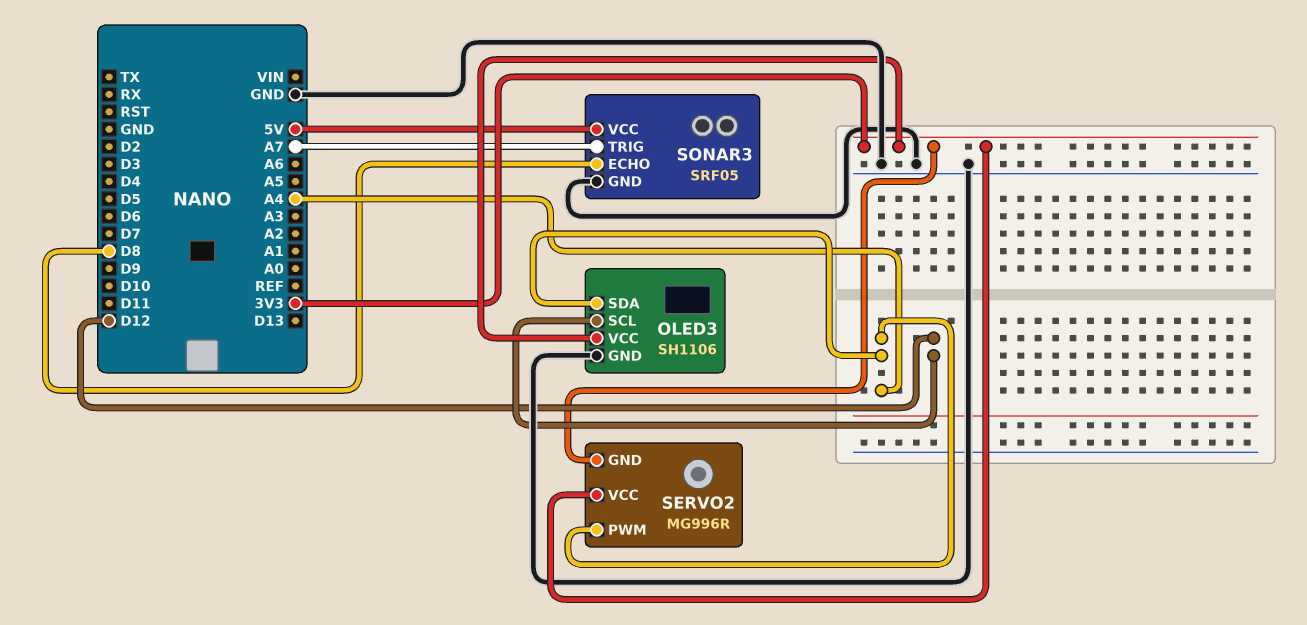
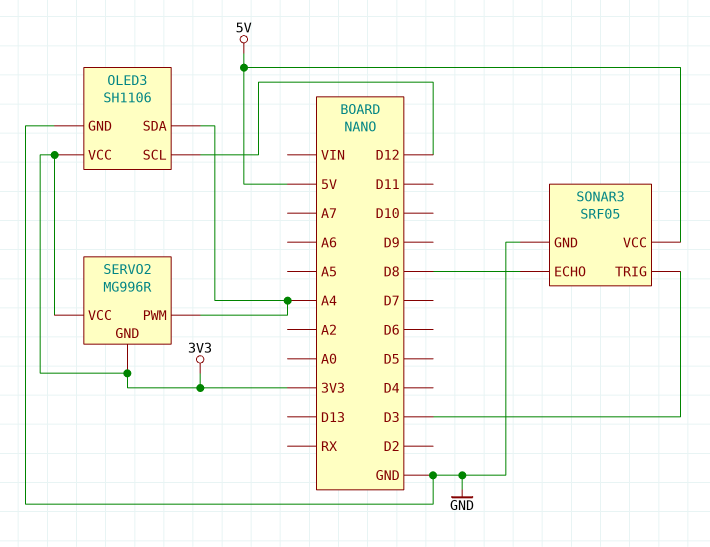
SONAR3 pin TRIG: A7 -> D3

